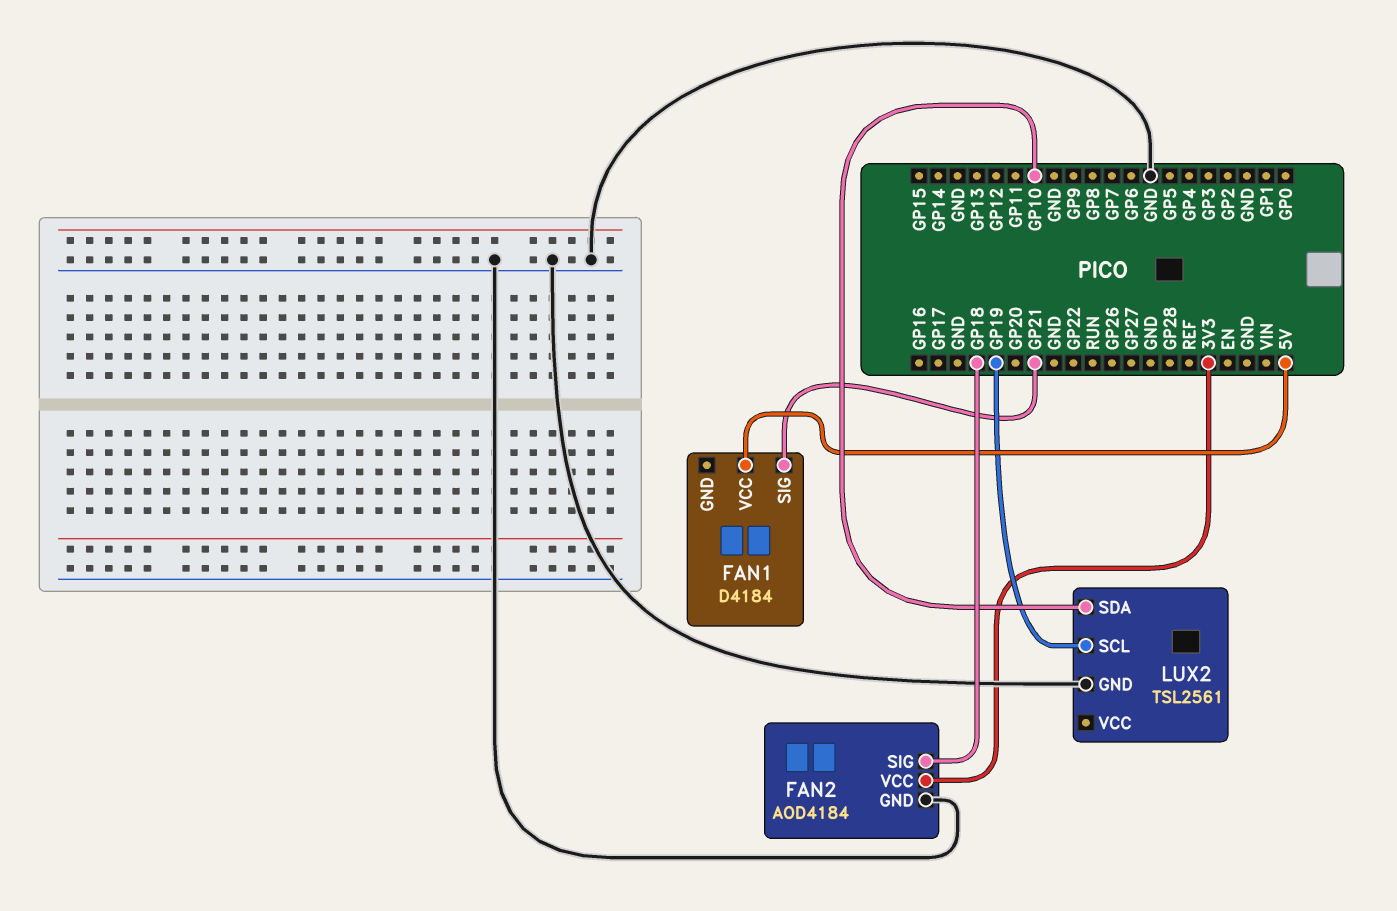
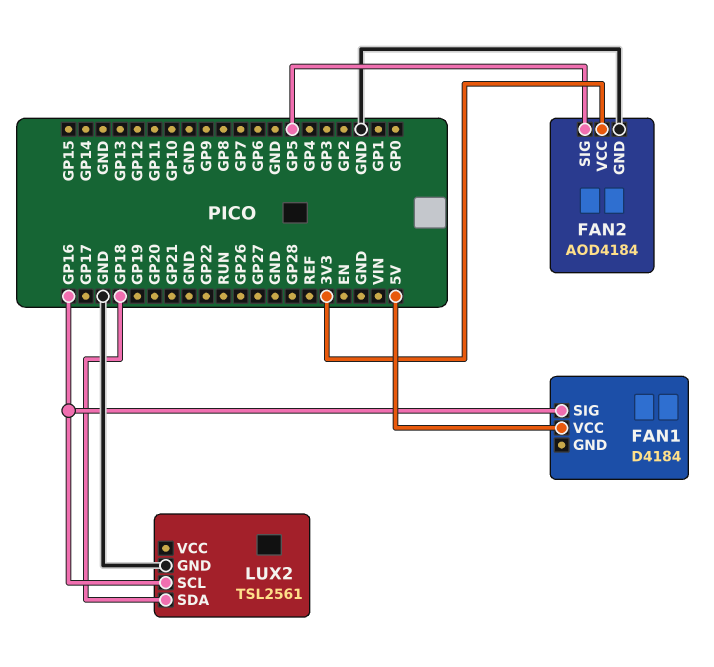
FAN1 pin SIG: GP21 -> GP16
FAN2 pin SIG: GP18 -> GP5
LUX2 pin SCL: GP19 -> GP16
LUX2 pin SDA: GP10 -> GP18

